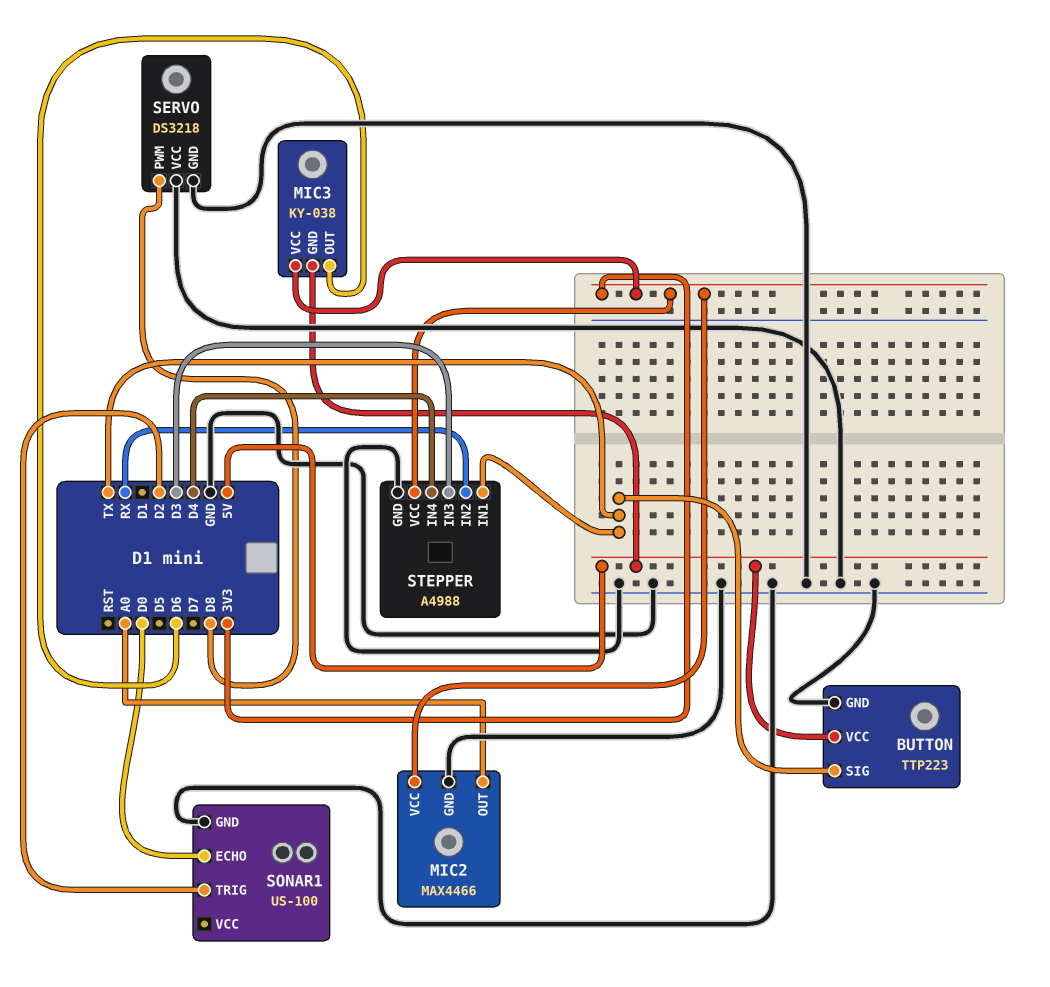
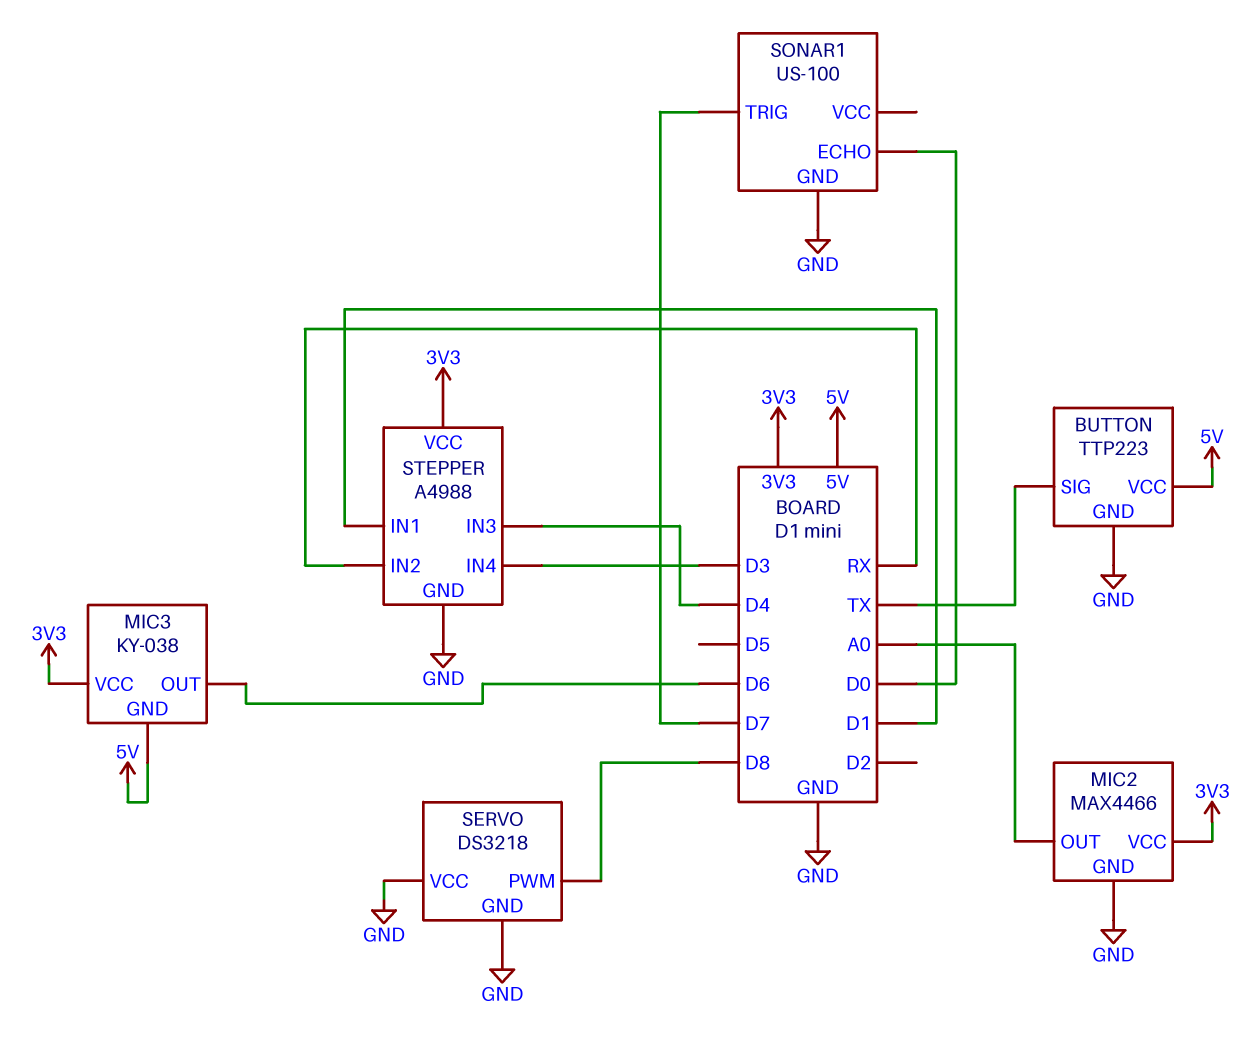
SONAR1 pin TRIG: D2 -> D7
STEPPER pin IN1: TX -> D1
STEPPER pin IN3: D3 -> D4
STEPPER pin IN4: D4 -> D3

